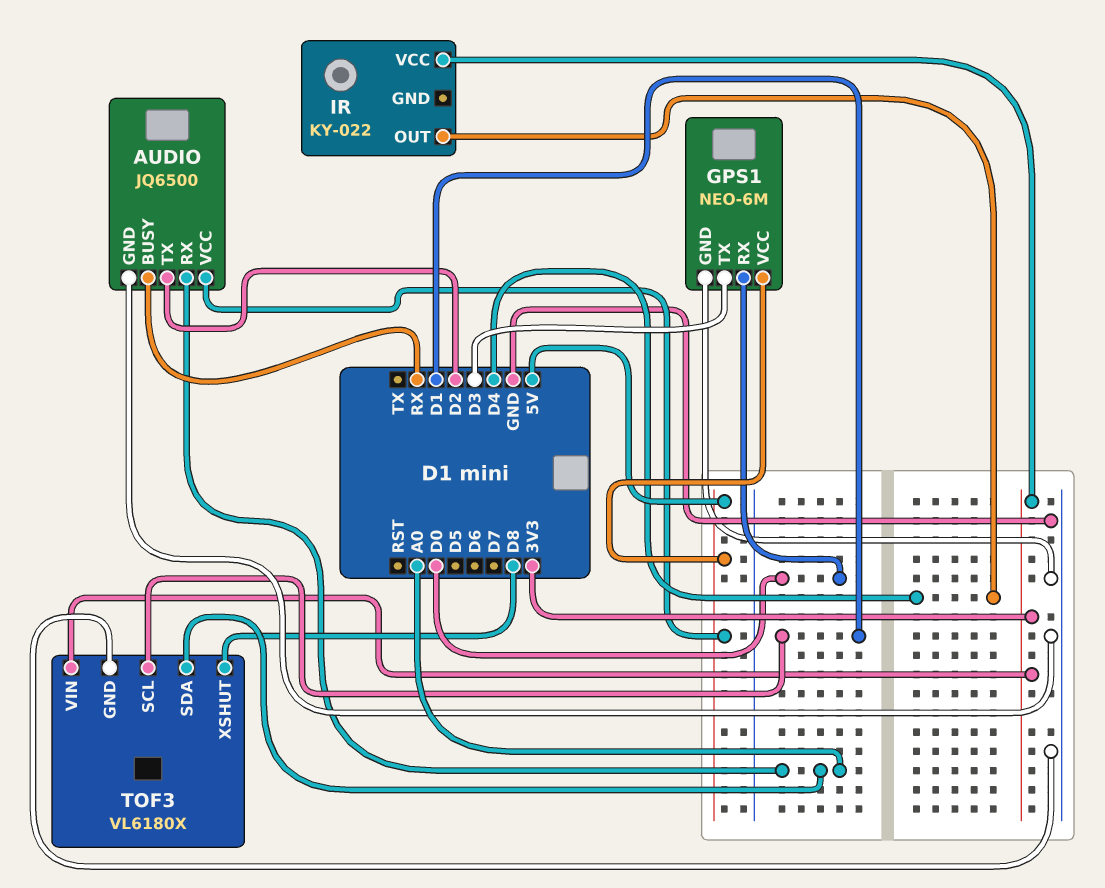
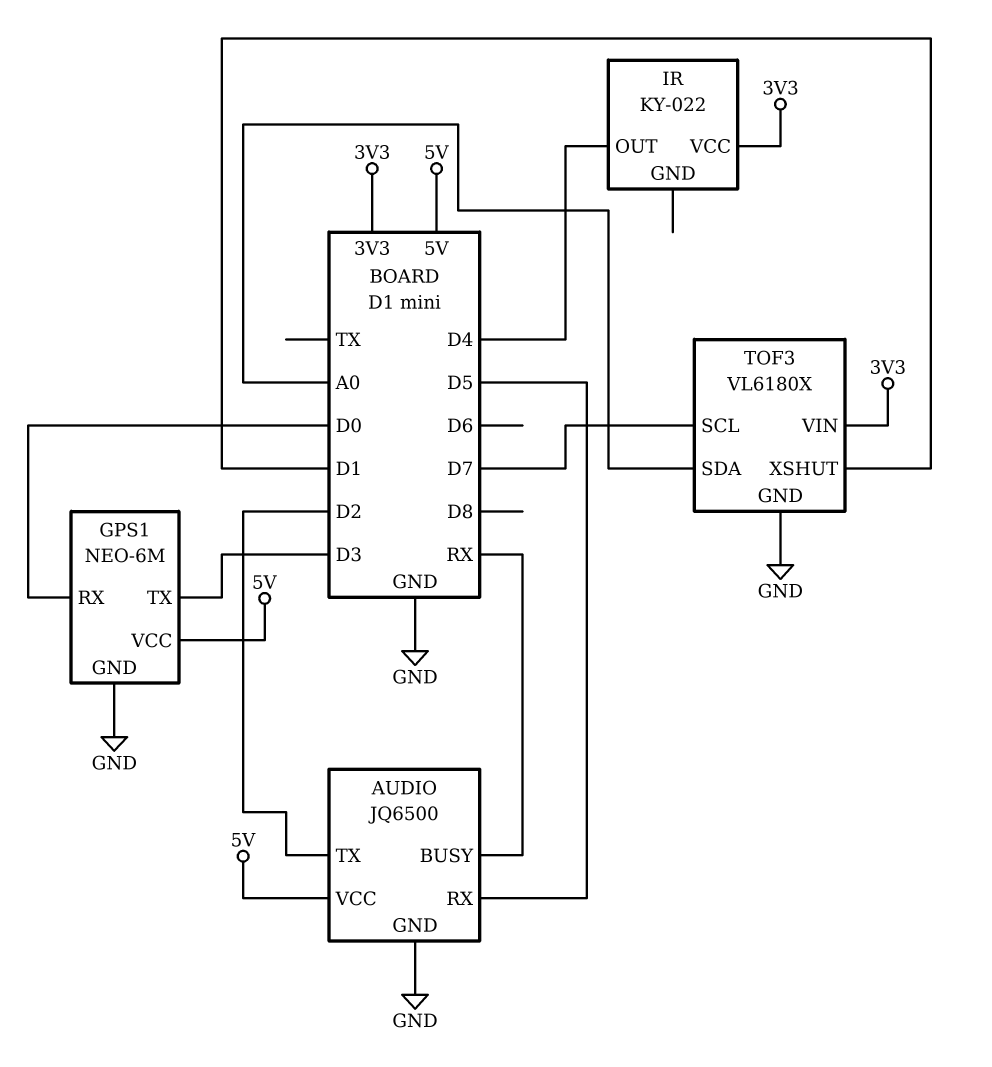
AUDIO pin RX: A0 -> D5
TOF3 pin SCL: D1 -> D7
TOF3 pin XSHUT: D8 -> D1

